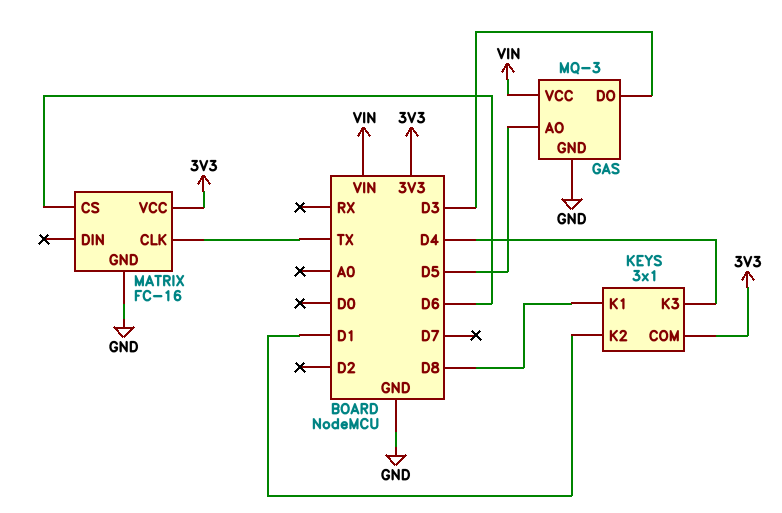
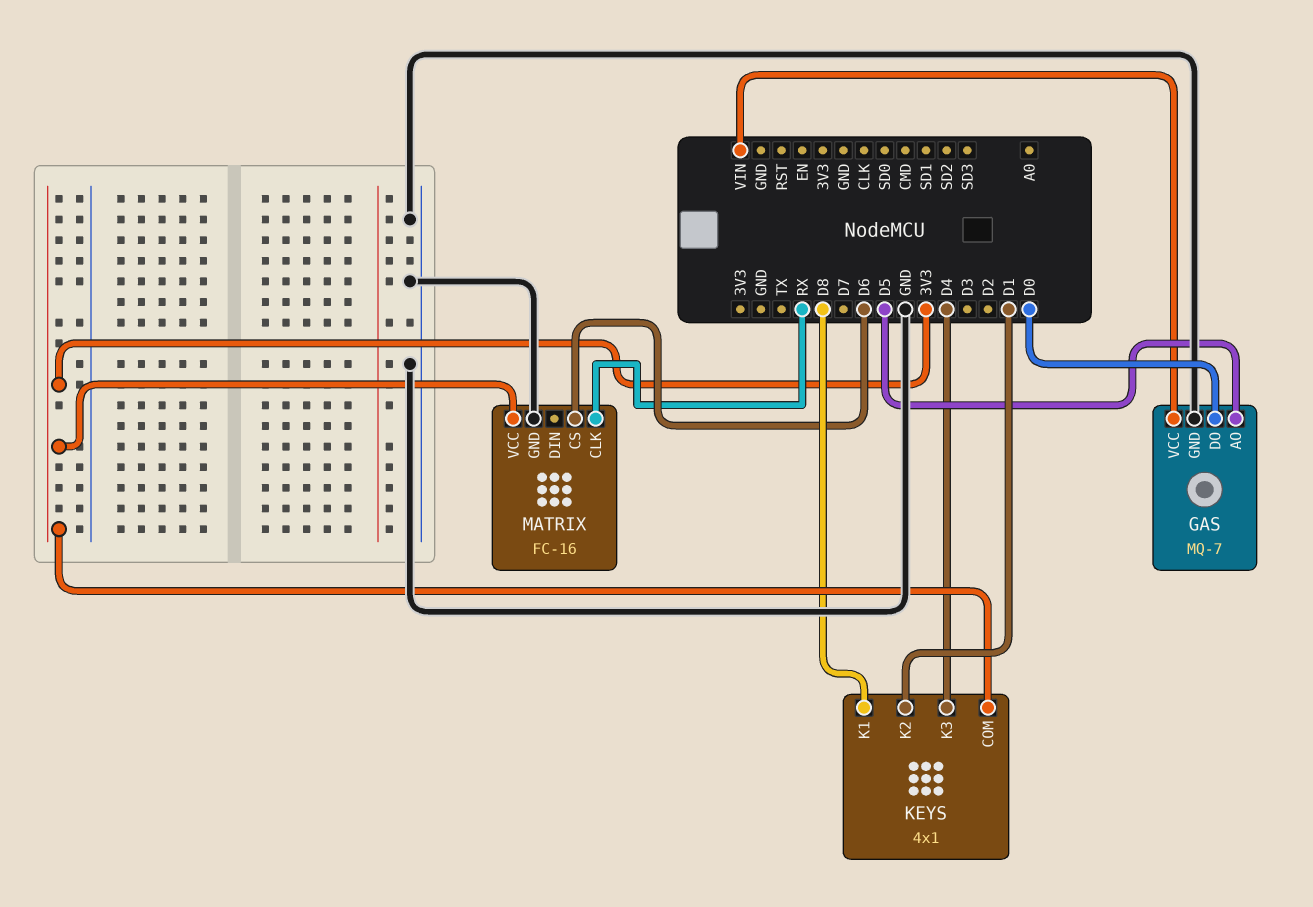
GAS: MQ-3 -> MQ-7
GAS pin DO: D3 -> D0
KEYS: 3x1 -> 4x1
MATRIX pin CLK: TX -> RX

